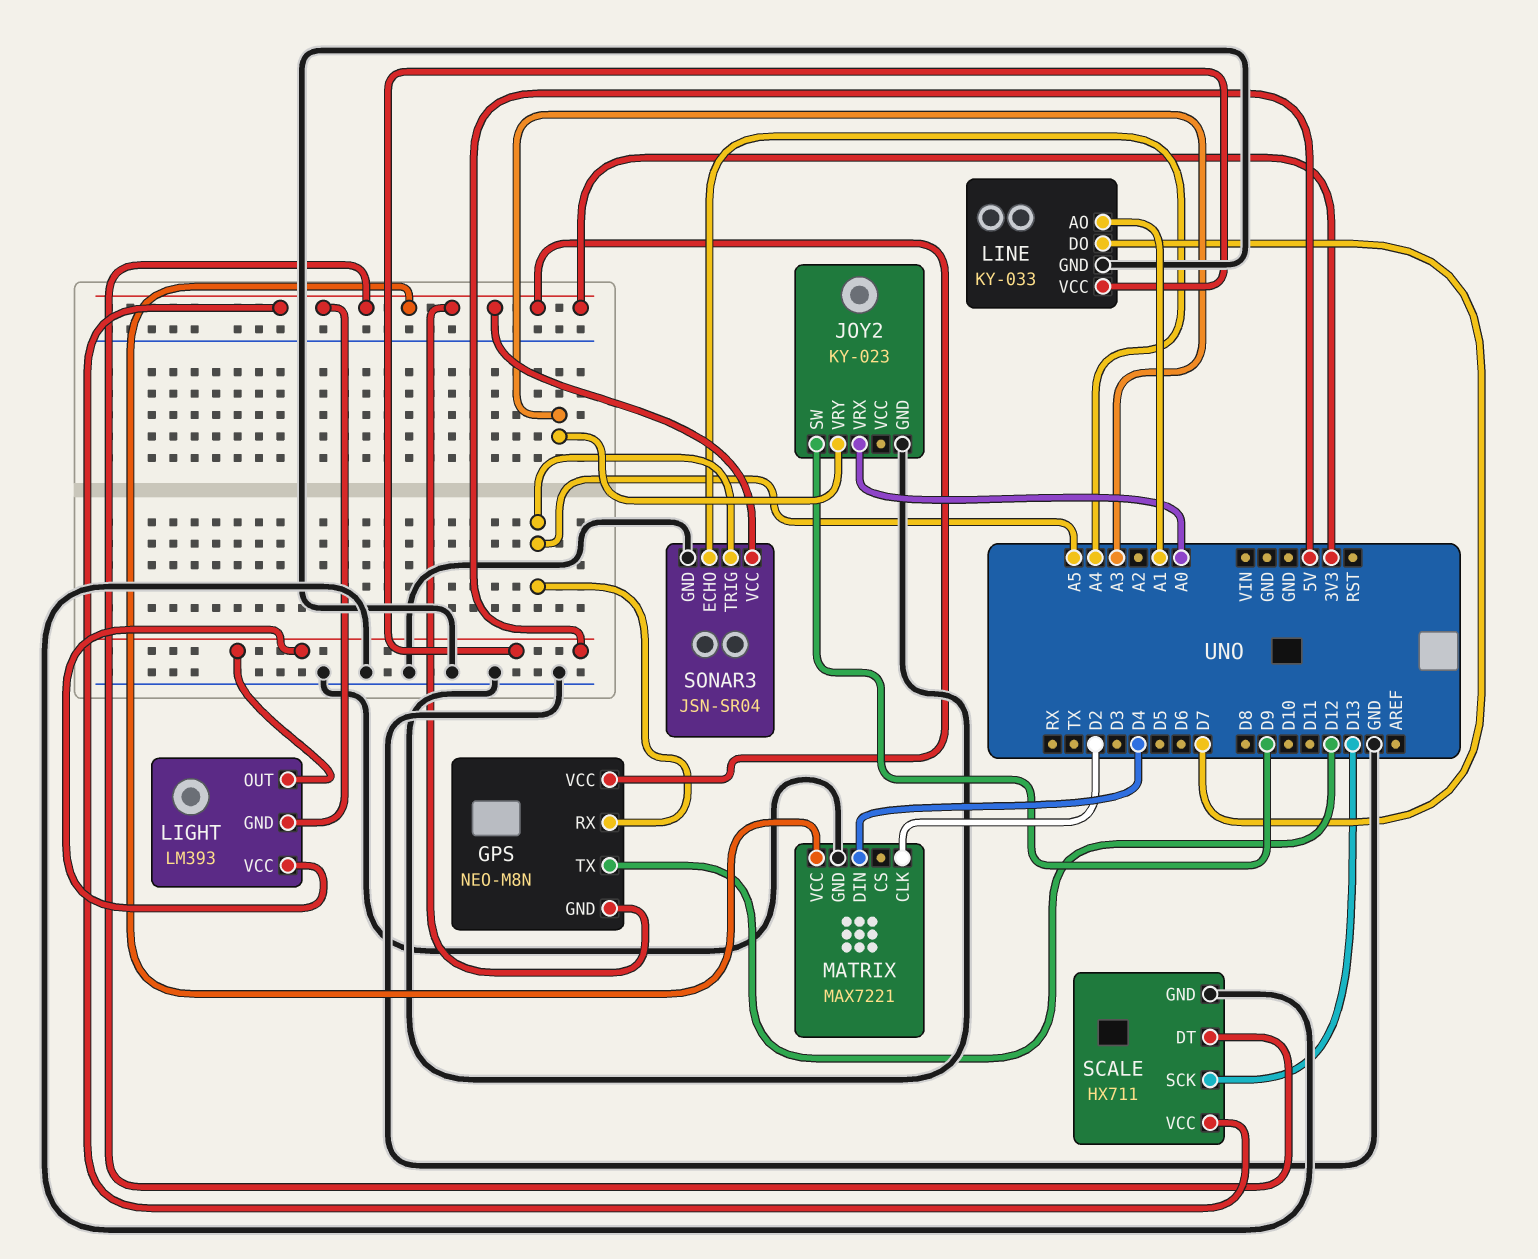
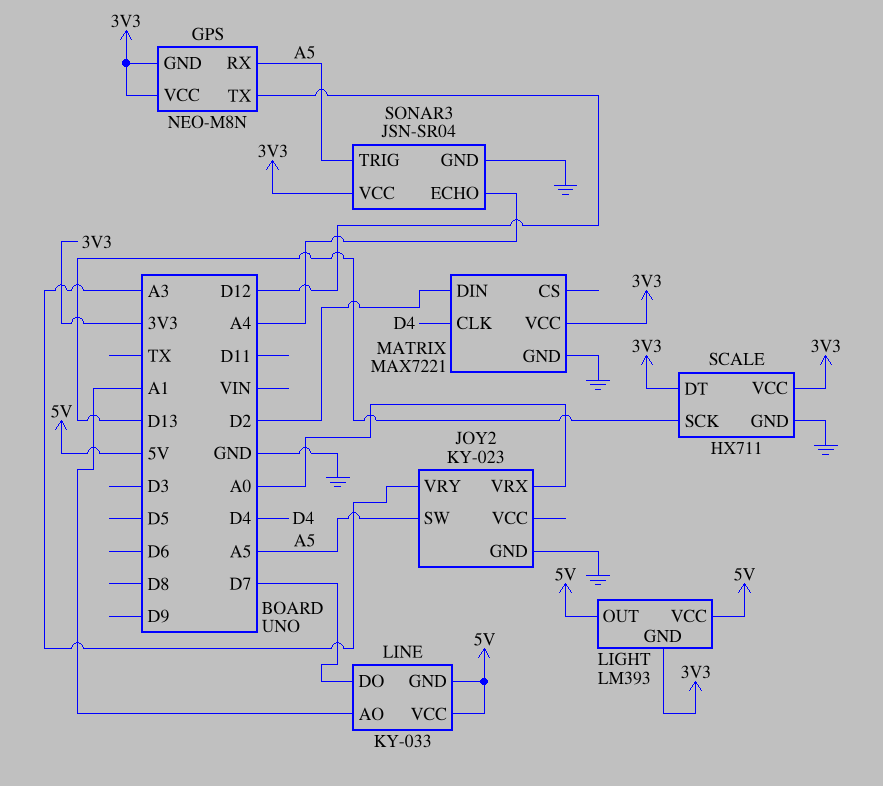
JOY2 pin SW: D9 -> A5
LINE pin GND: GND -> 5V
MATRIX pin CLK: D2 -> D4
MATRIX pin DIN: D4 -> D2

